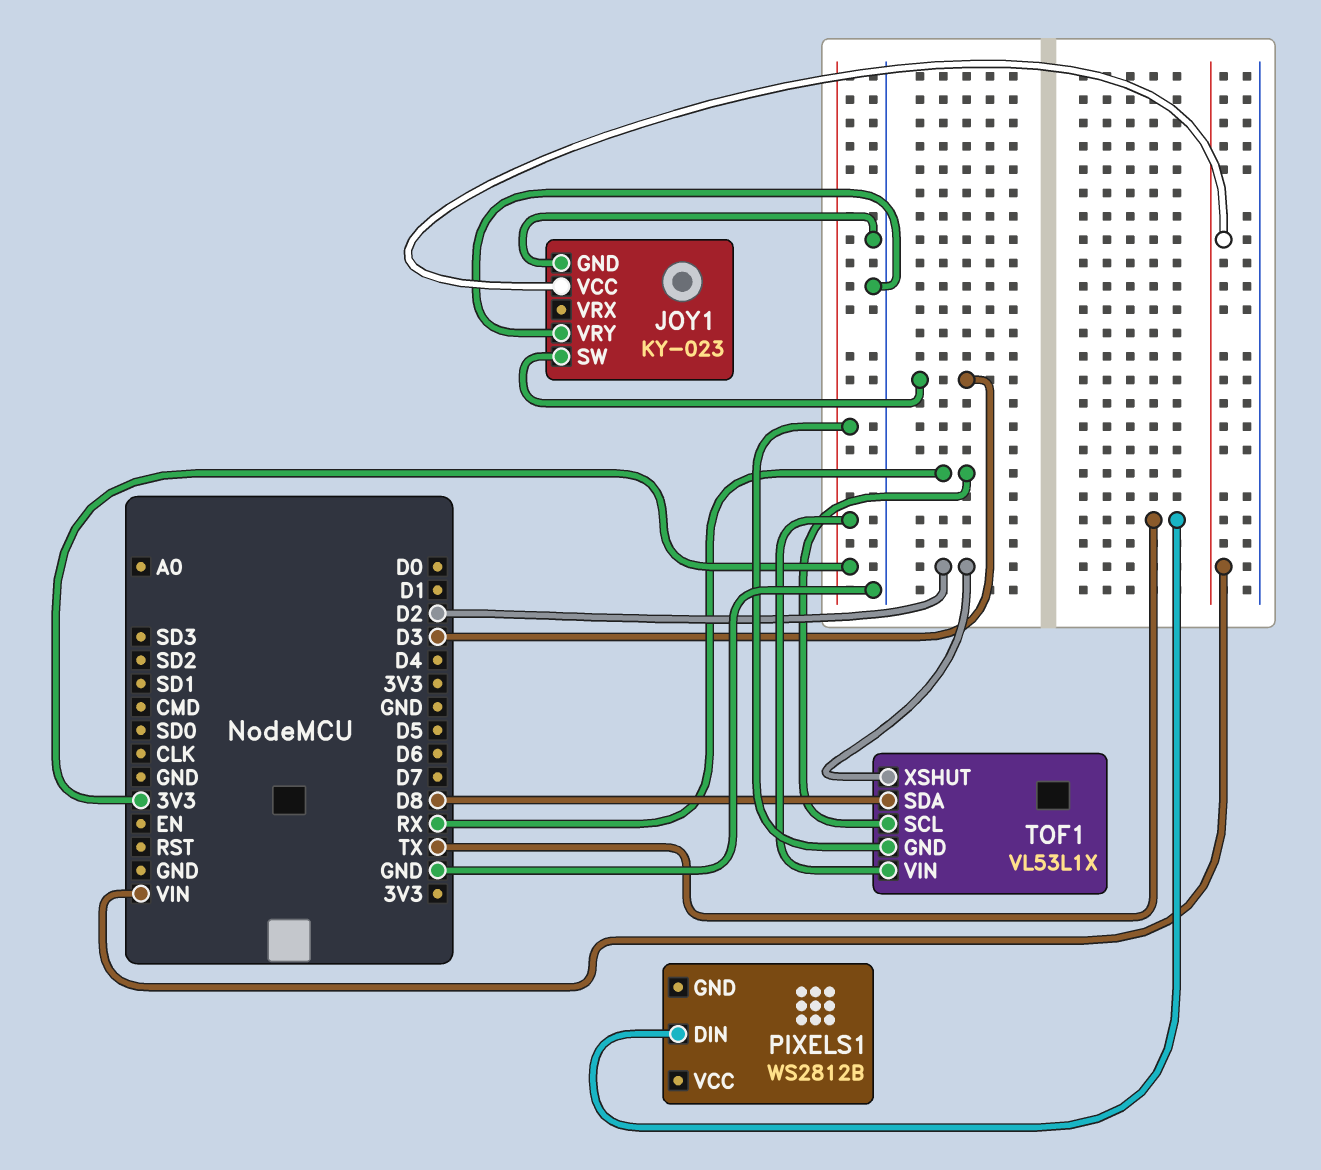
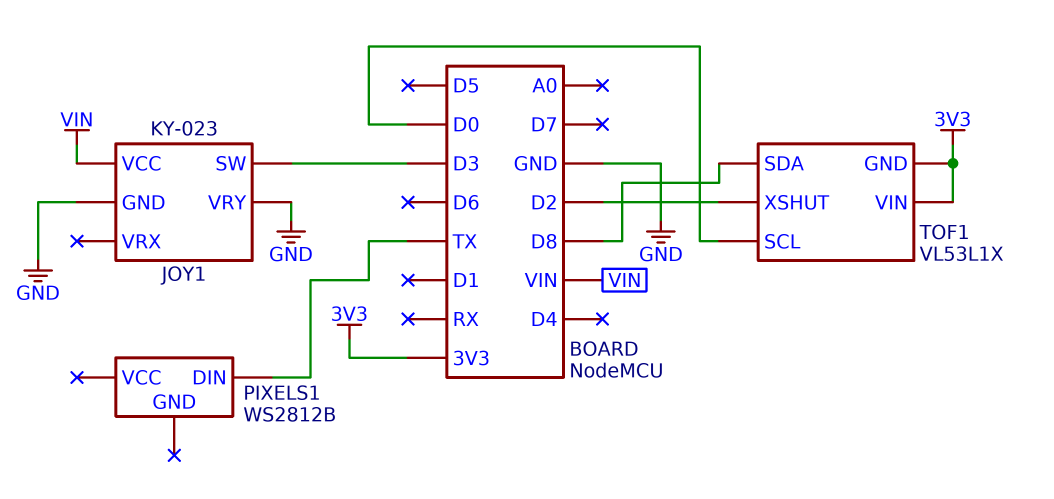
TOF1 pin SCL: RX -> D0

